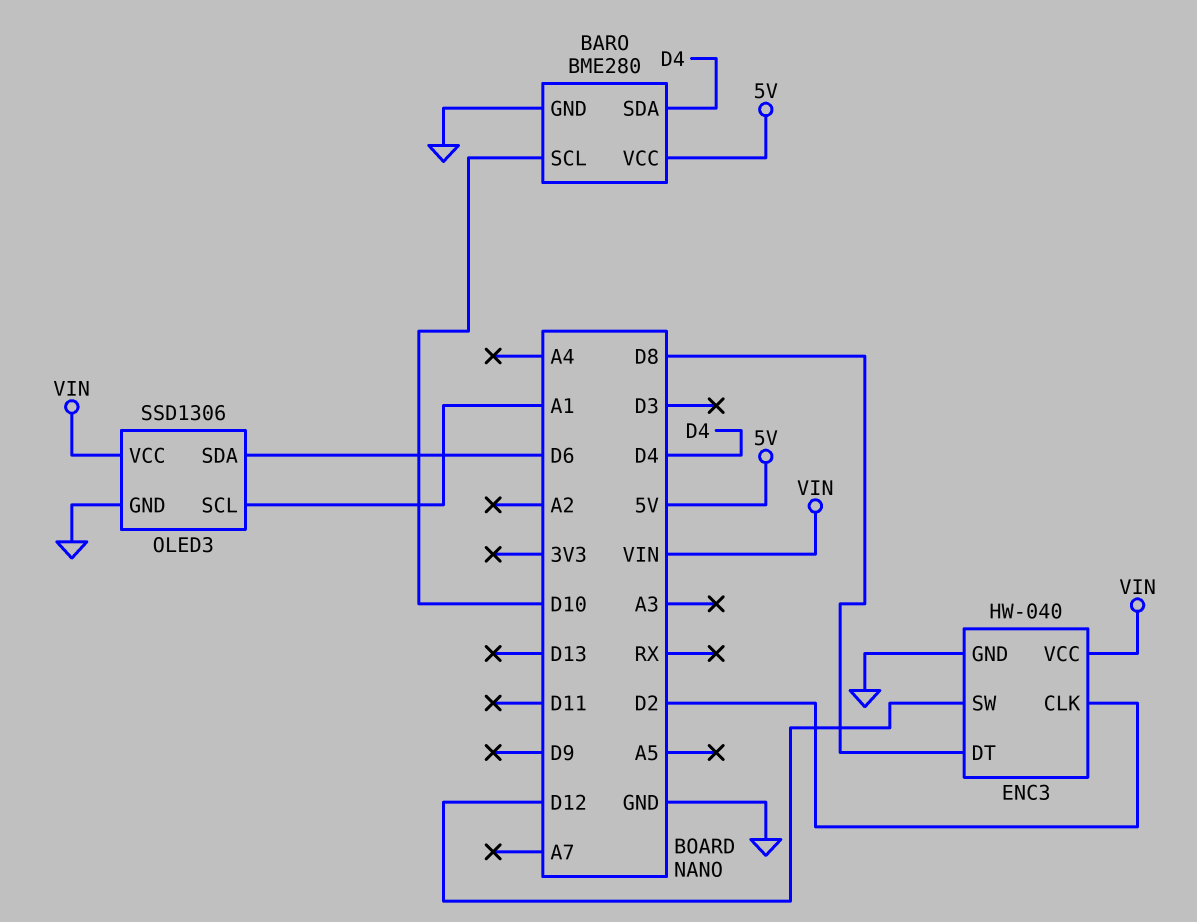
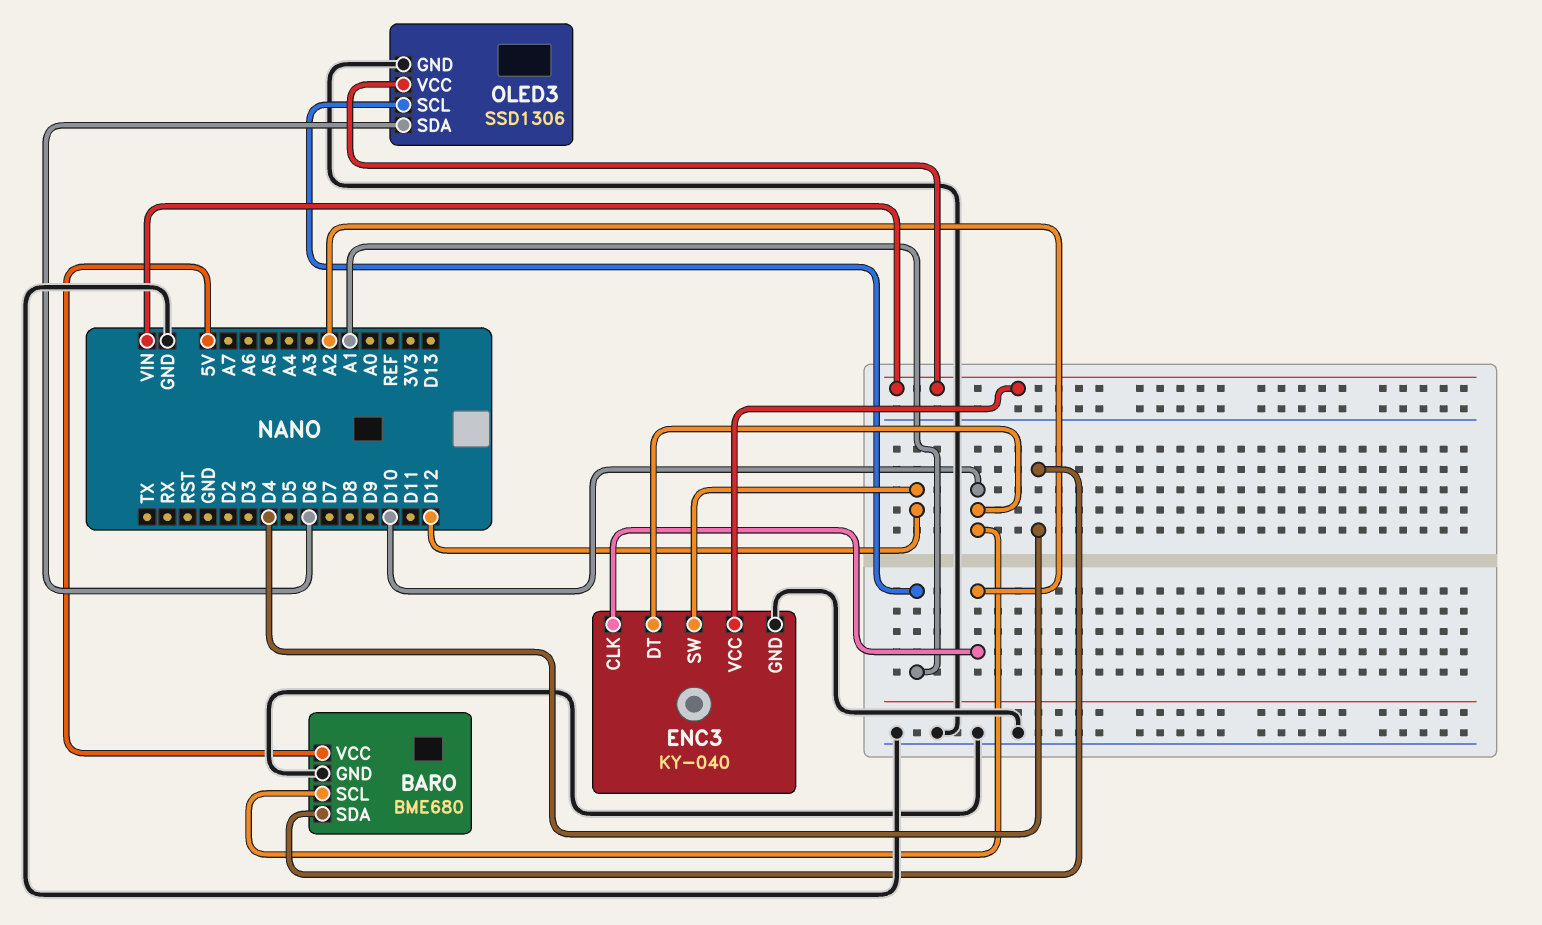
BARO: BME280 -> BME680
ENC3: HW-040 -> KY-040
ENC3 pin CLK: D2 -> A2
ENC3 pin DT: D8 -> D10

